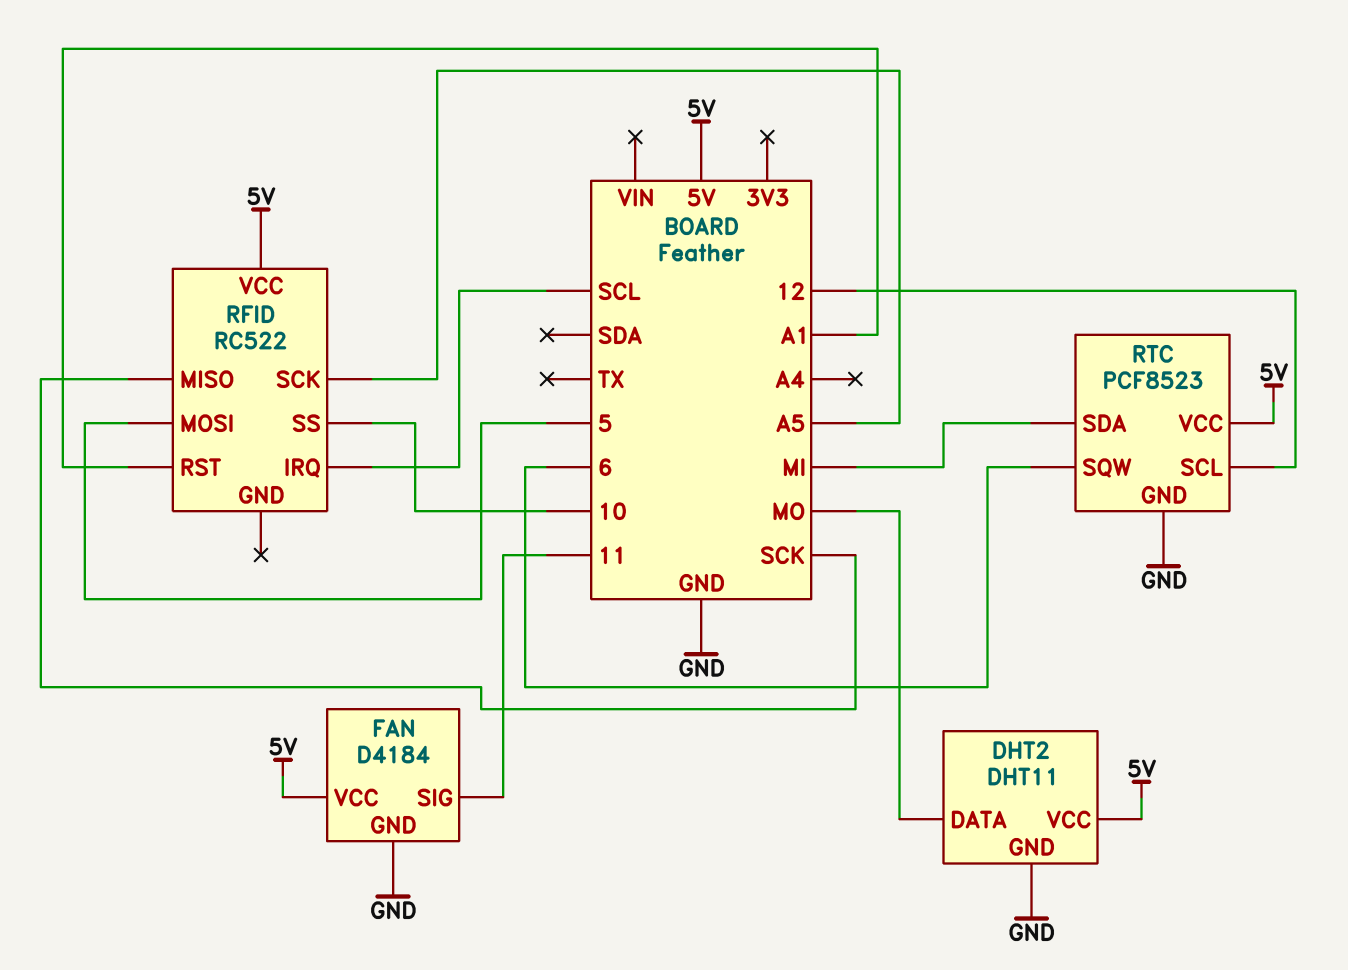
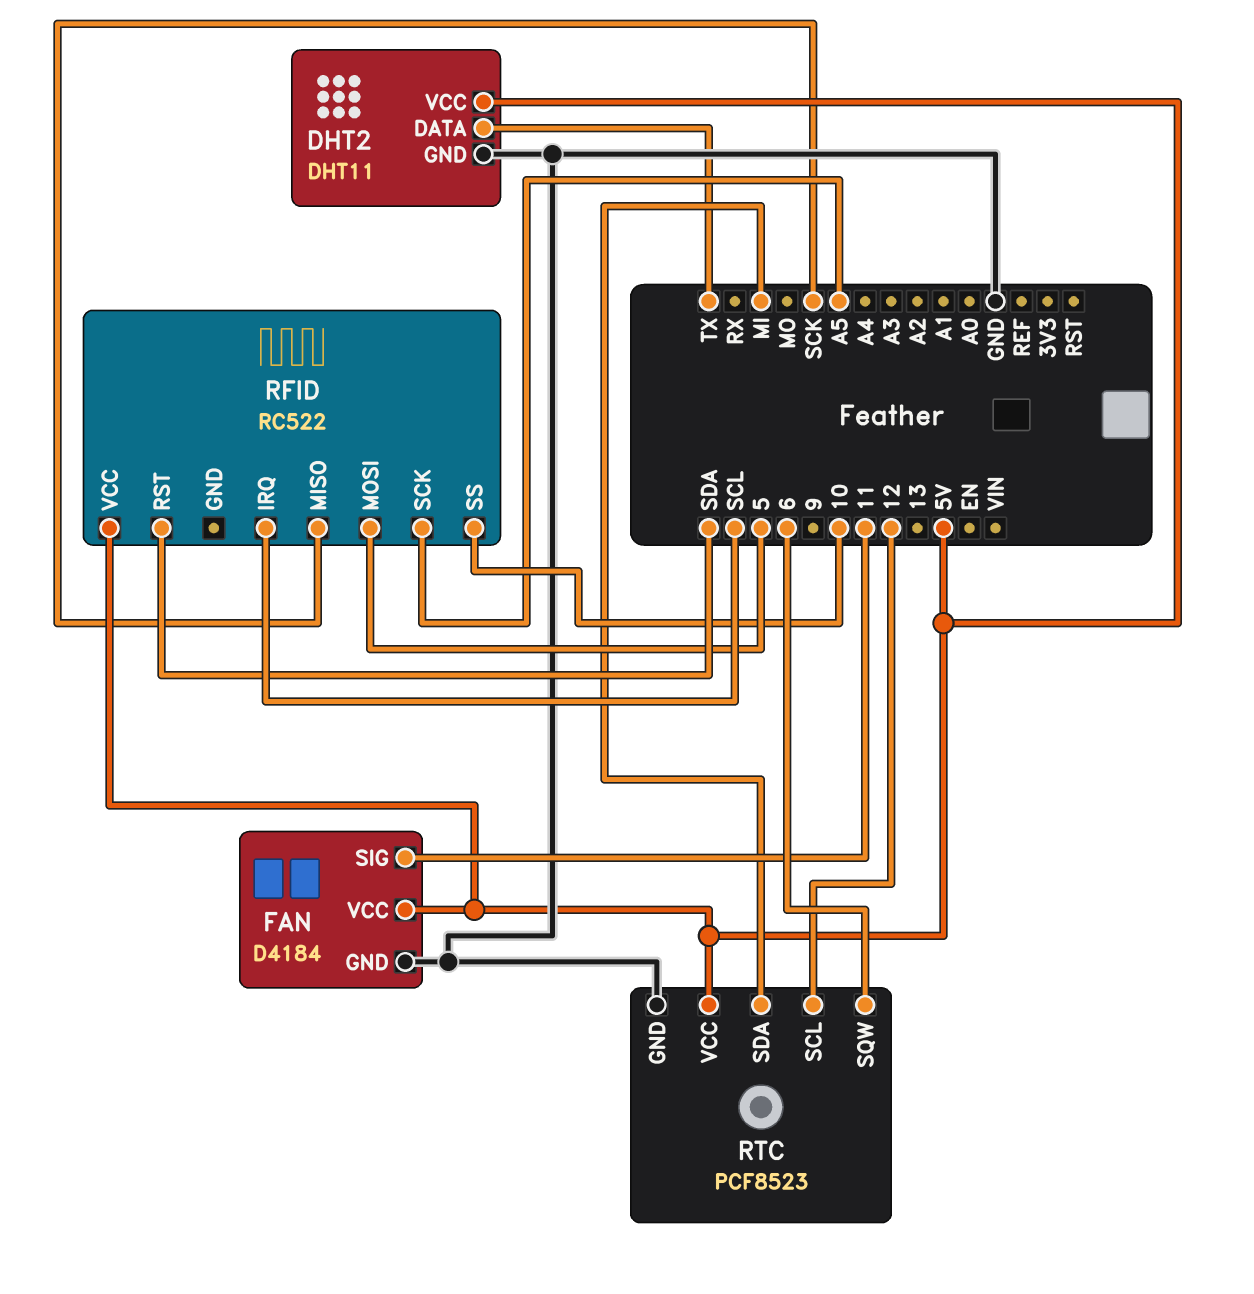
DHT2 pin DATA: MO -> TX
RFID pin RST: A1 -> SDA

